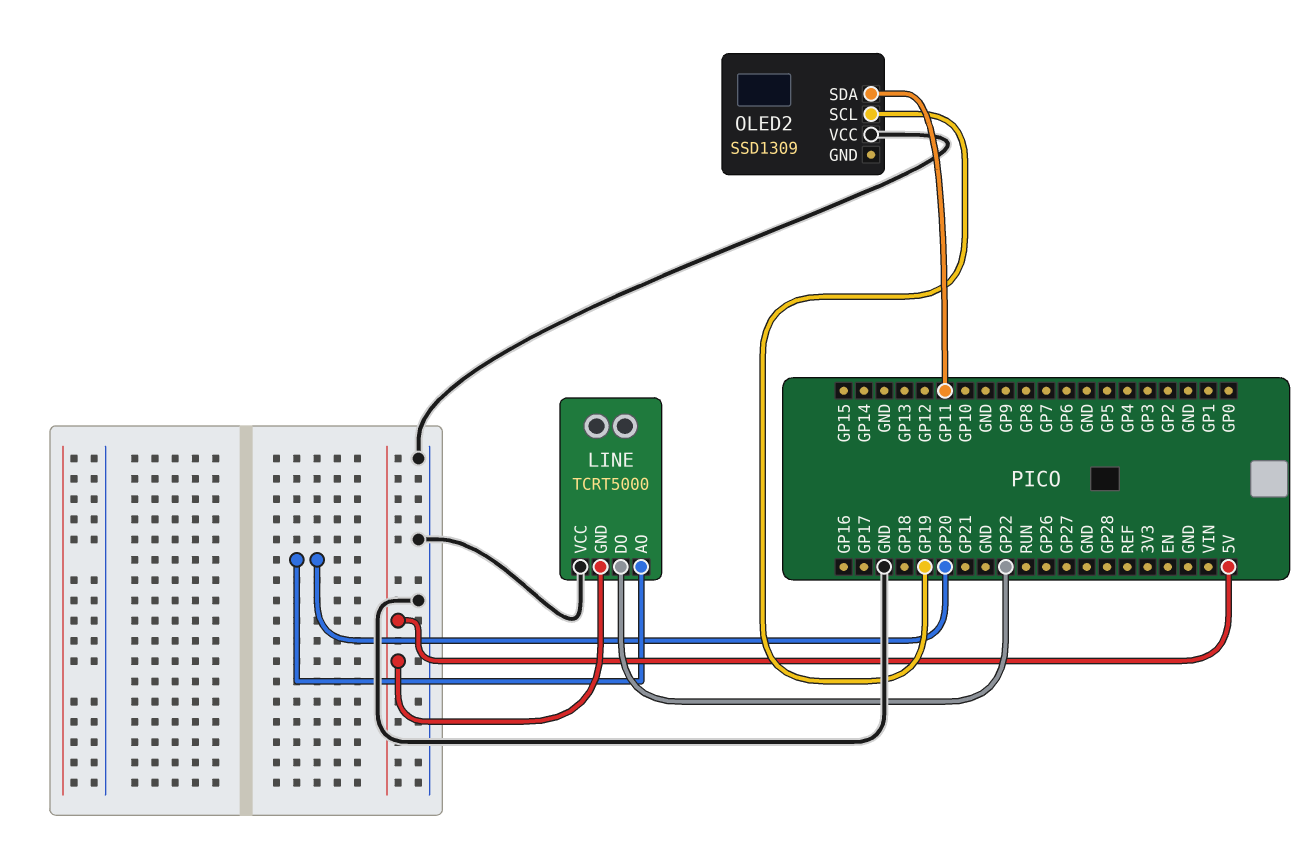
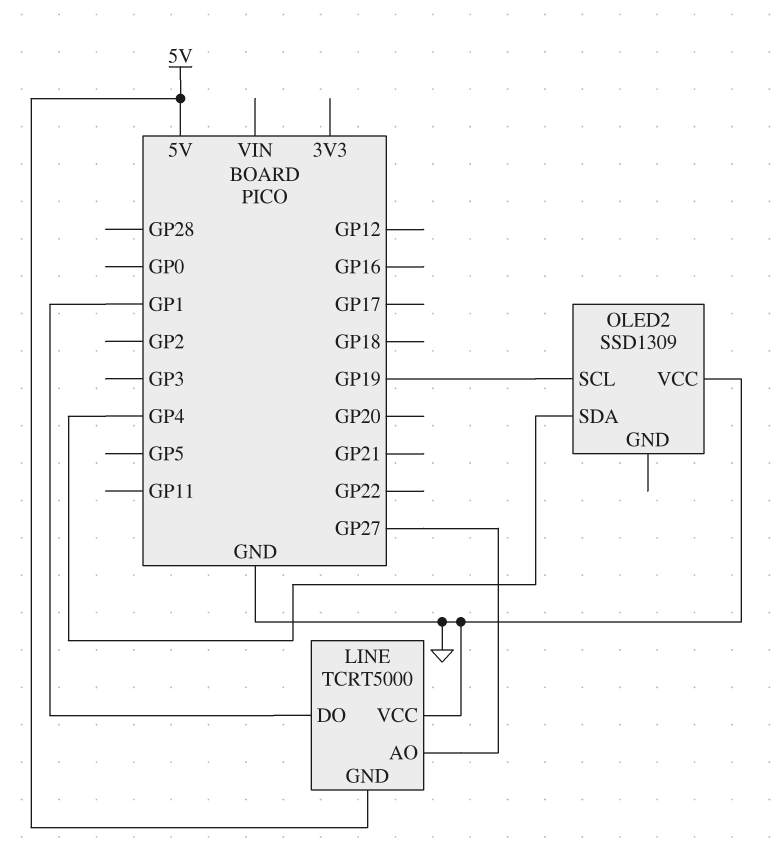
LINE pin AO: GP20 -> GP27
LINE pin DO: GP22 -> GP1
OLED2 pin SDA: GP11 -> GP4

